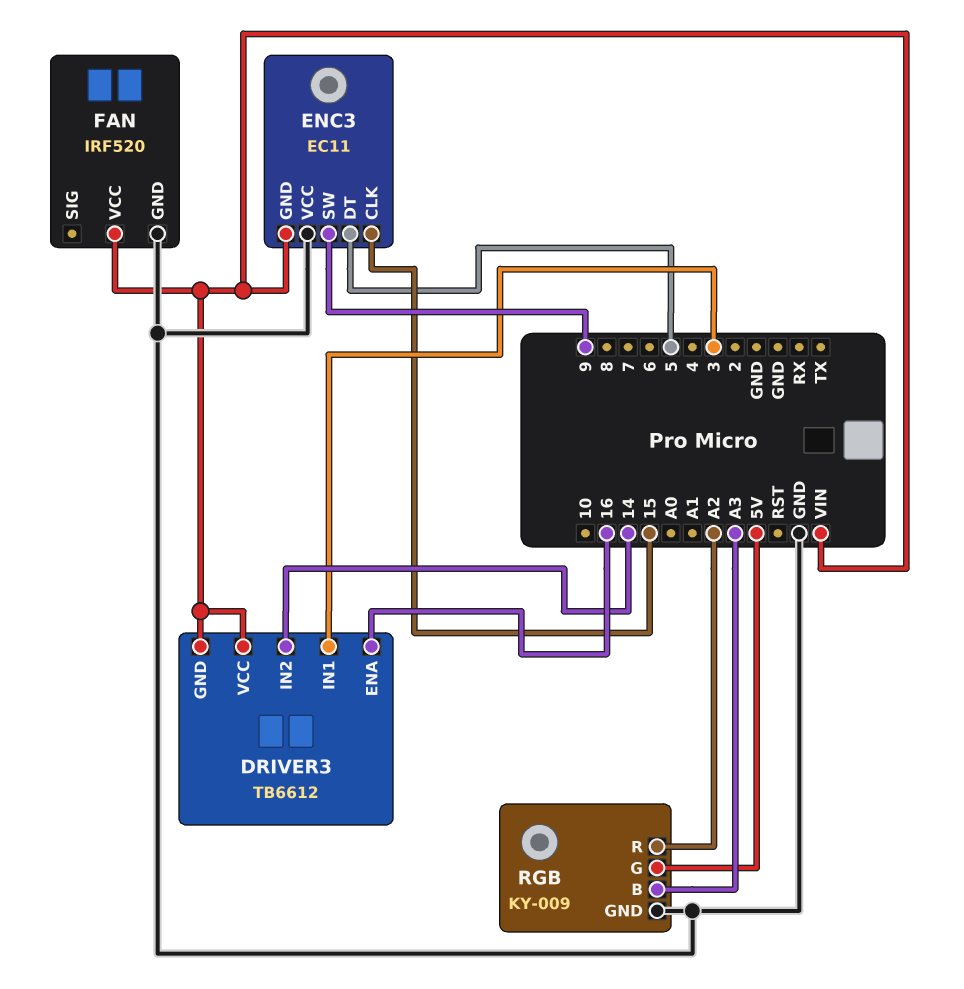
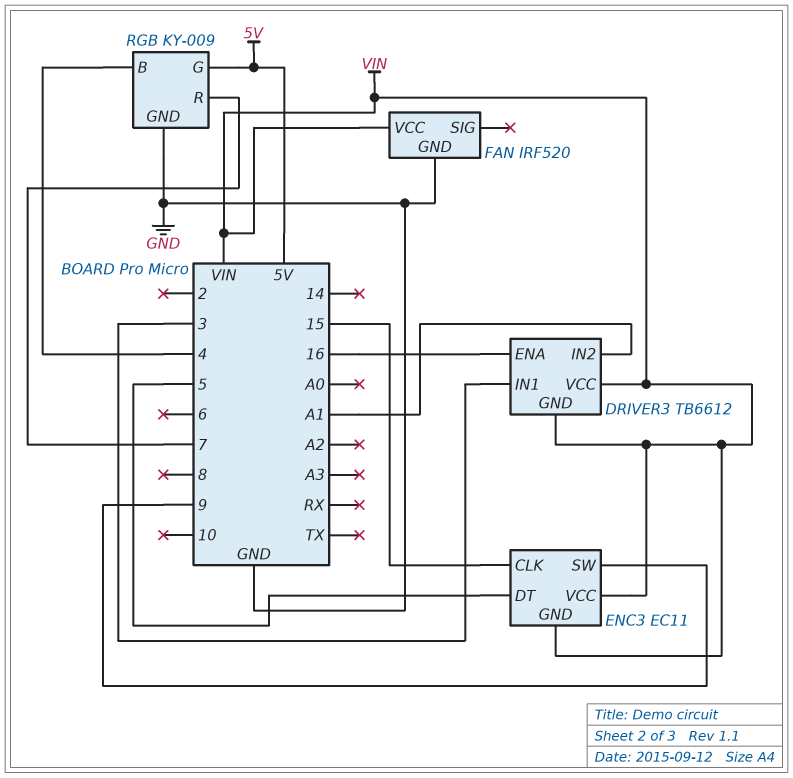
DRIVER3 pin IN2: 14 -> A1
ENC3 pin VCC: GND -> VIN
RGB pin B: A3 -> 4
RGB pin R: A2 -> 7

